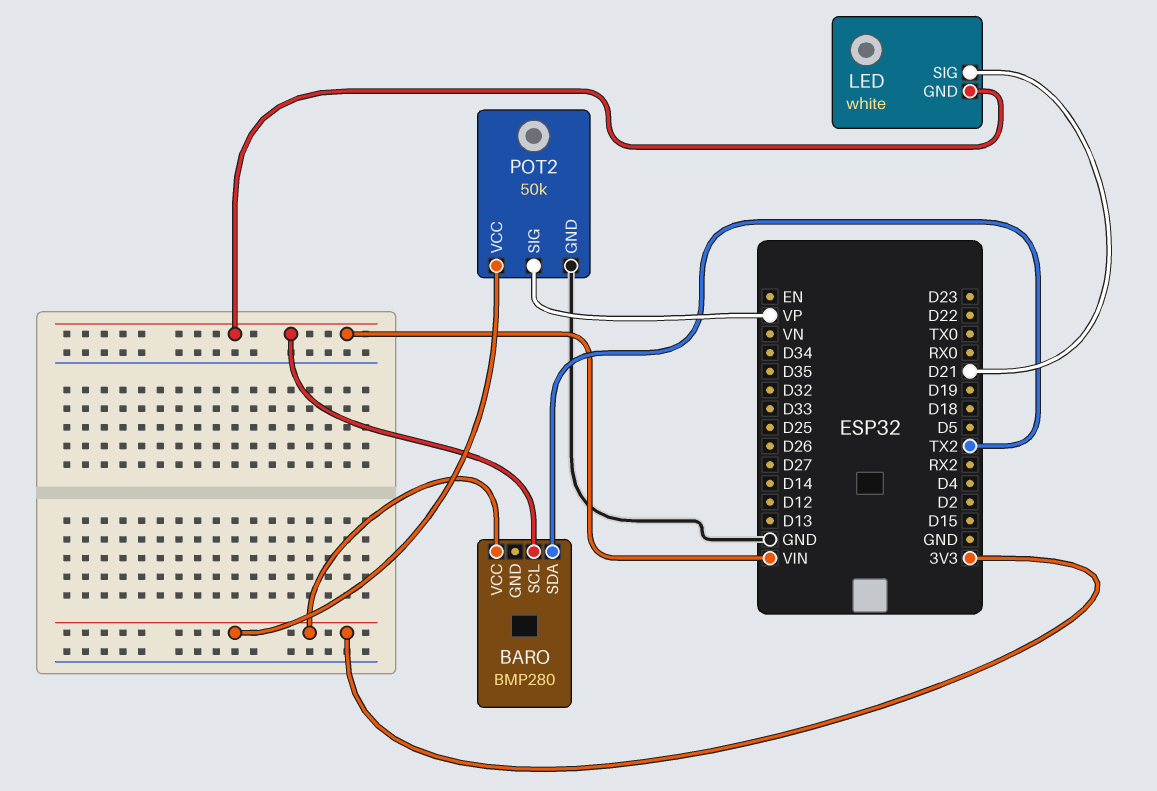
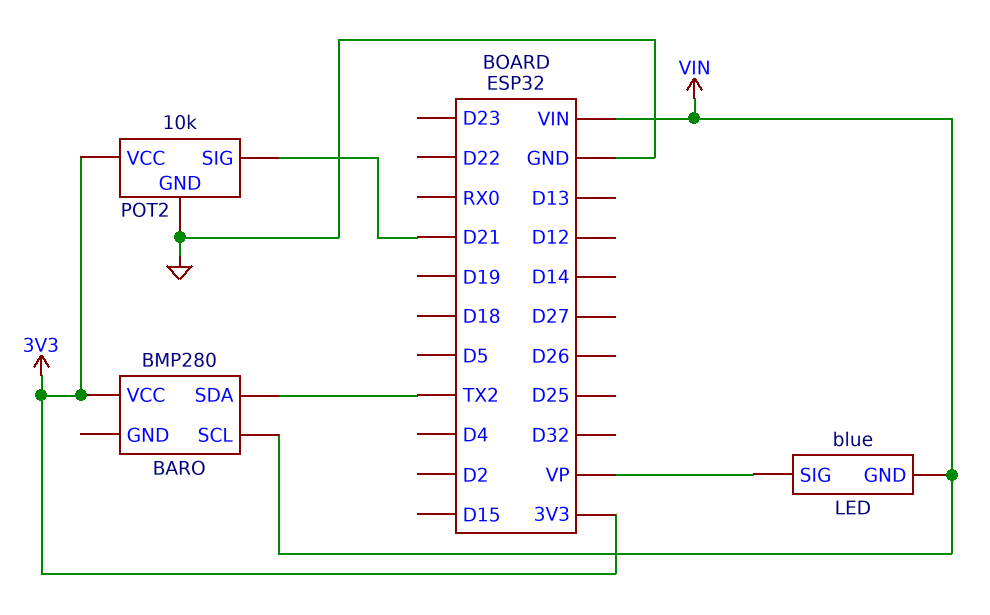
LED: white -> blue
LED pin SIG: D21 -> VP
POT2: 50k -> 10k
POT2 pin SIG: VP -> D21

